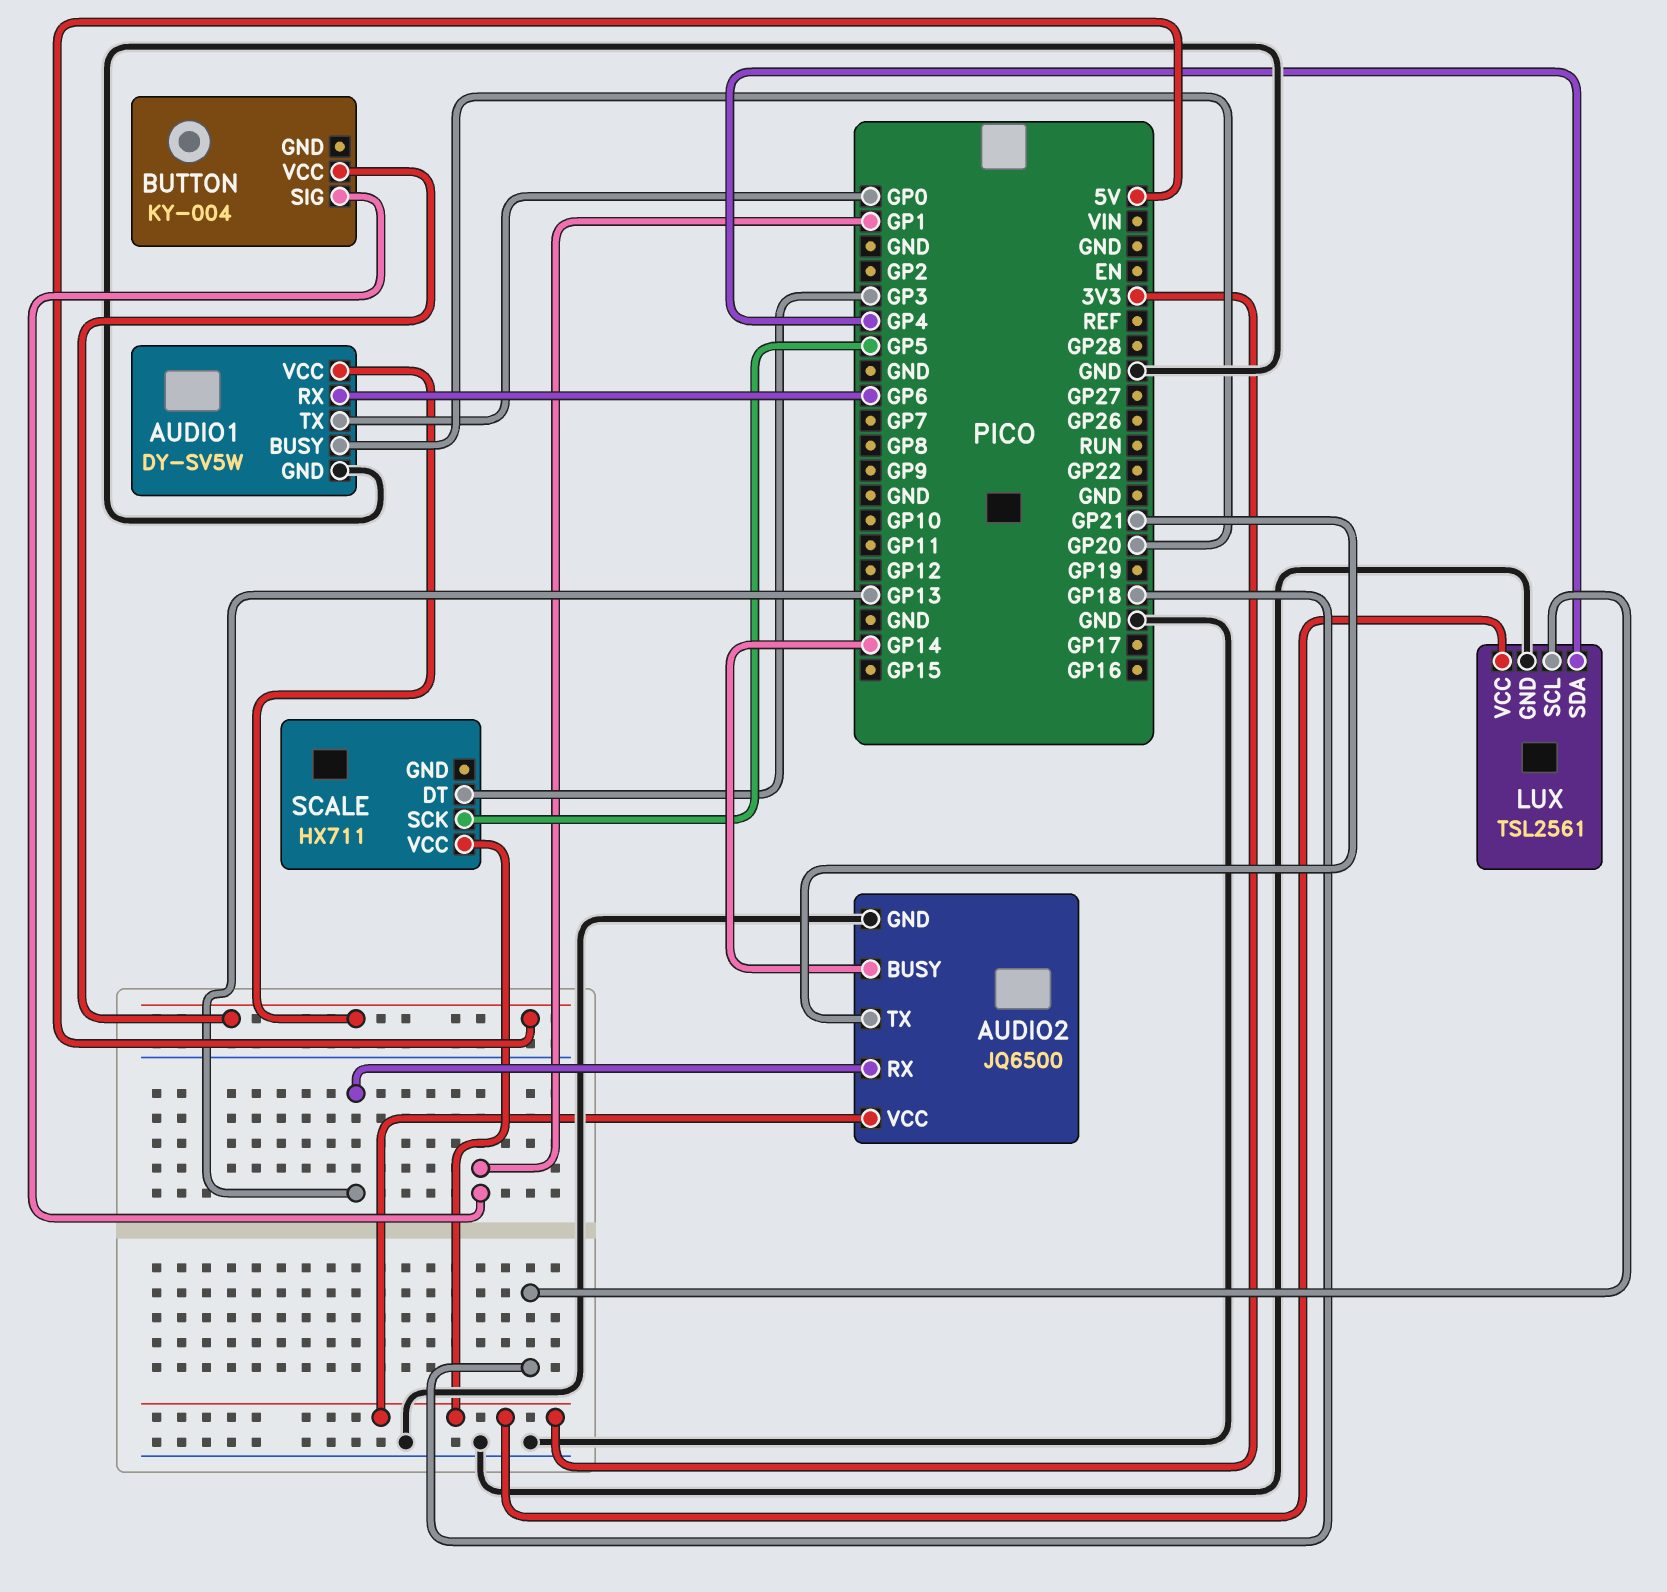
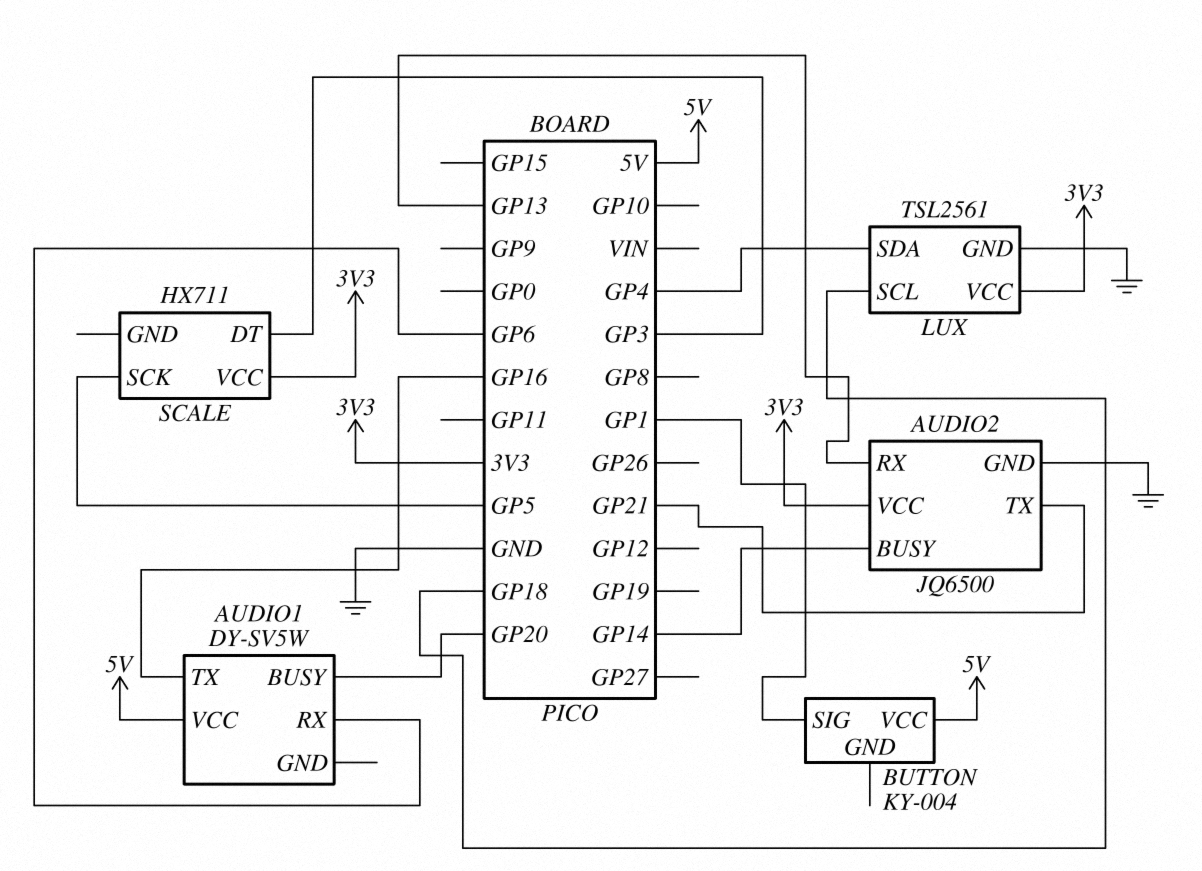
AUDIO1 pin GND: GND -> none
AUDIO1 pin TX: GP0 -> GP16

